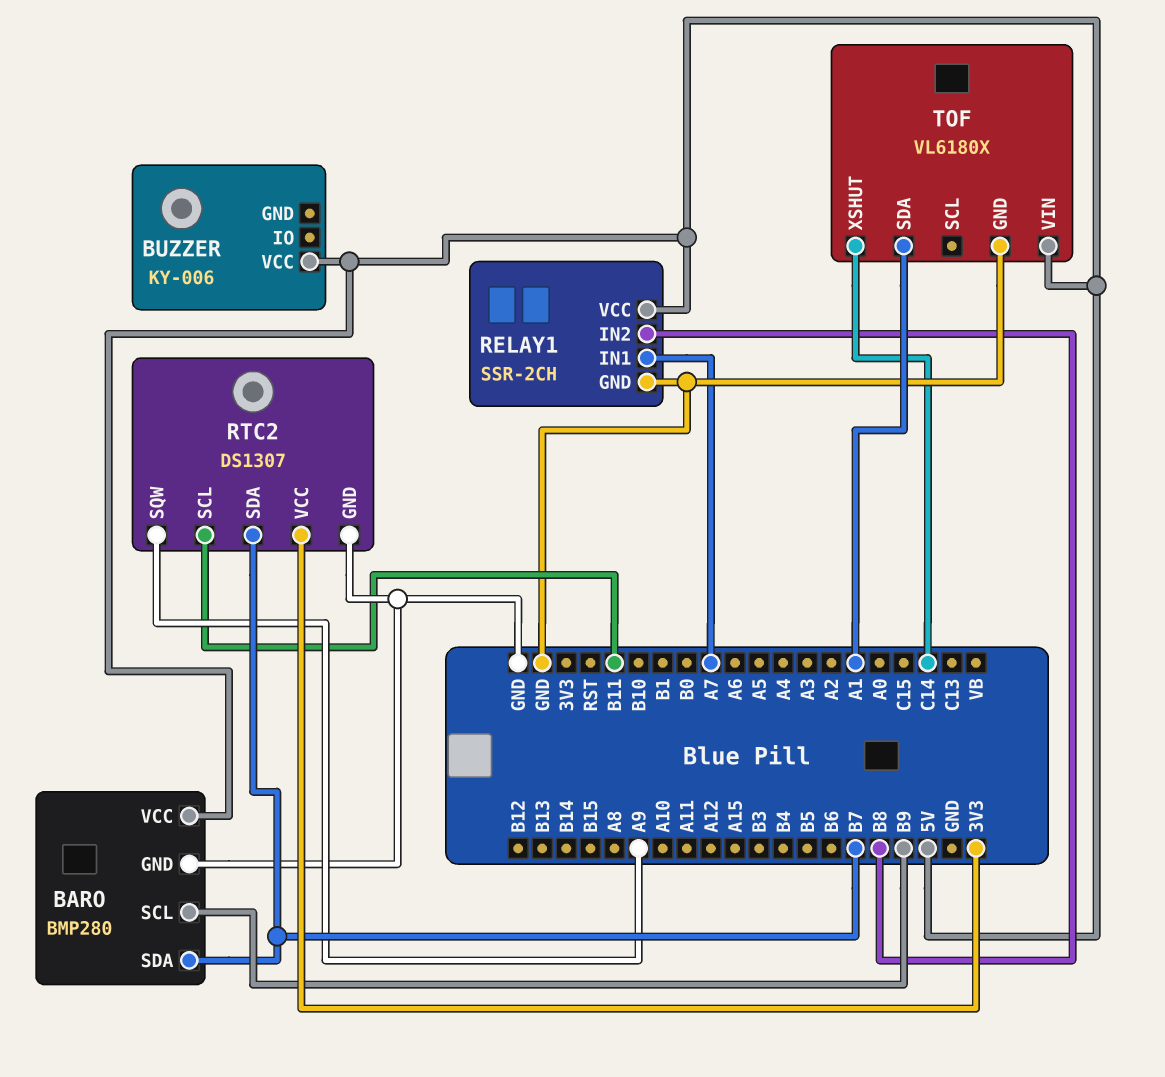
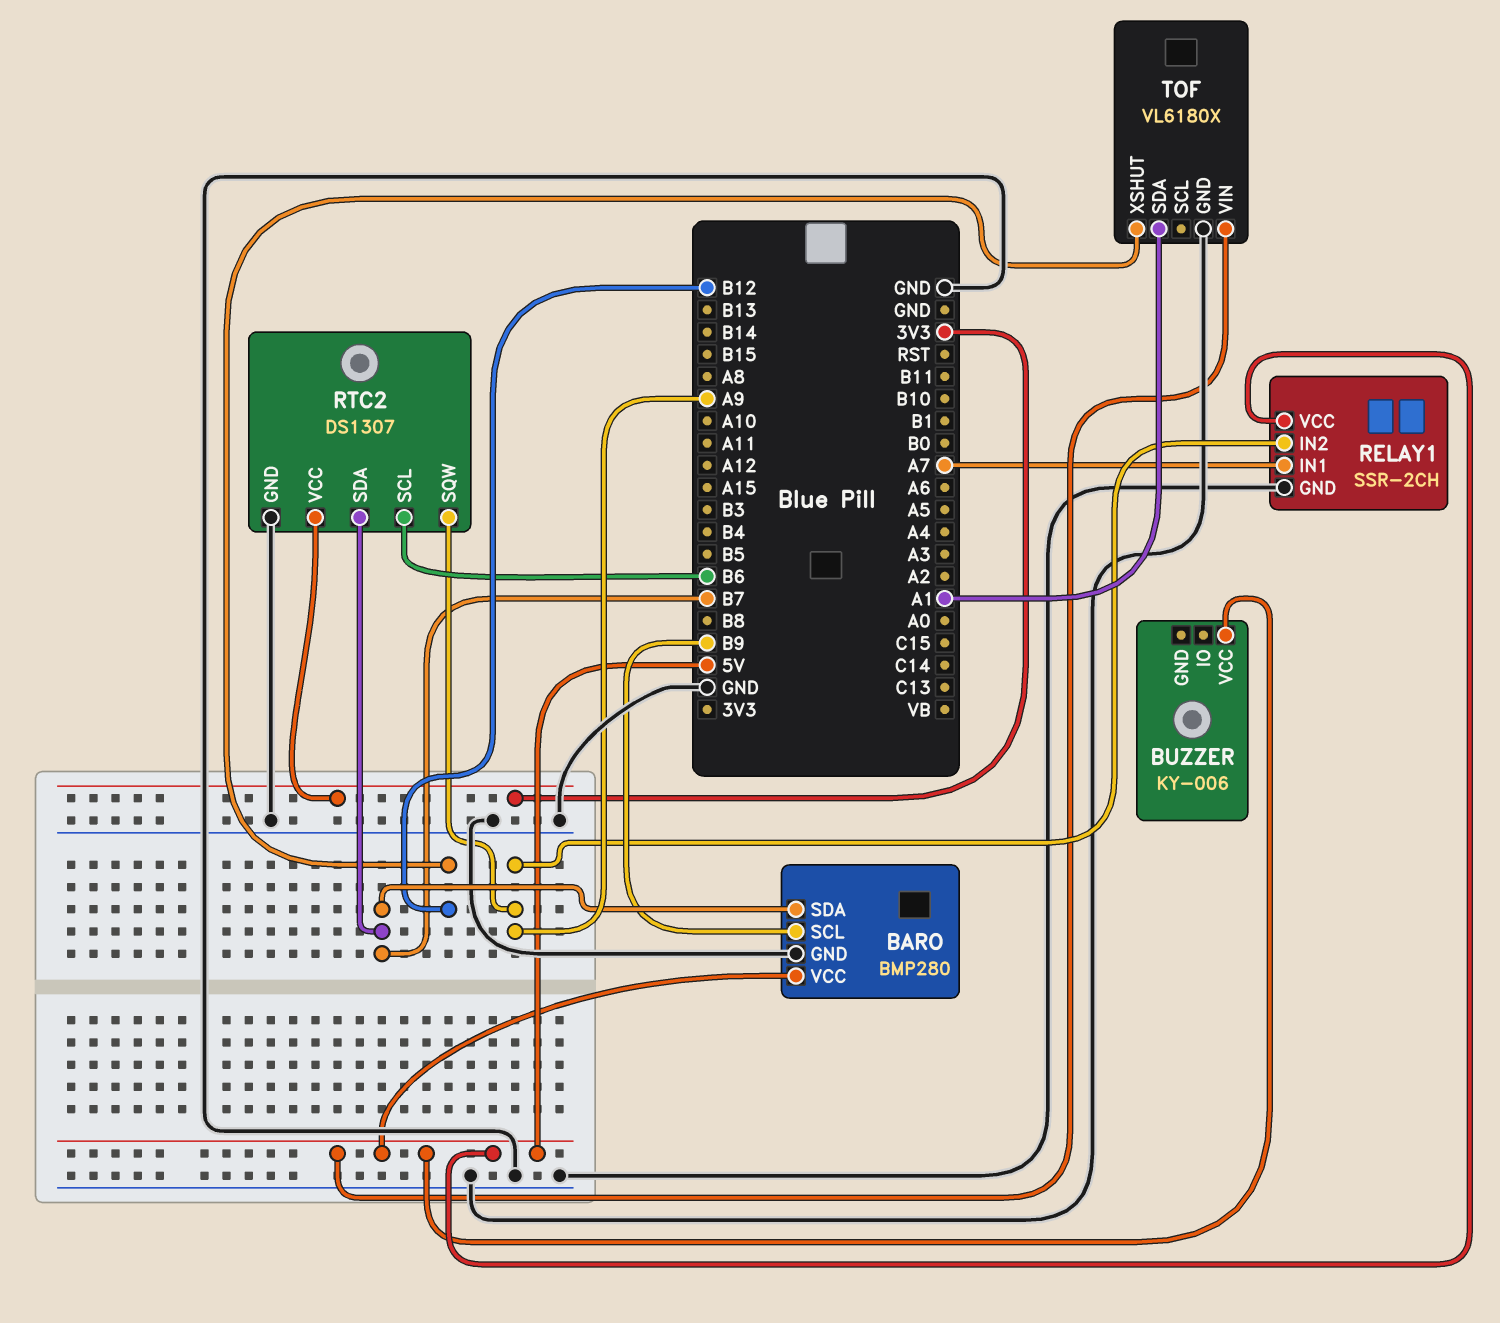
RELAY1 pin IN2: B8 -> A9
RTC2 pin SCL: B11 -> B6
TOF pin XSHUT: C14 -> B12

